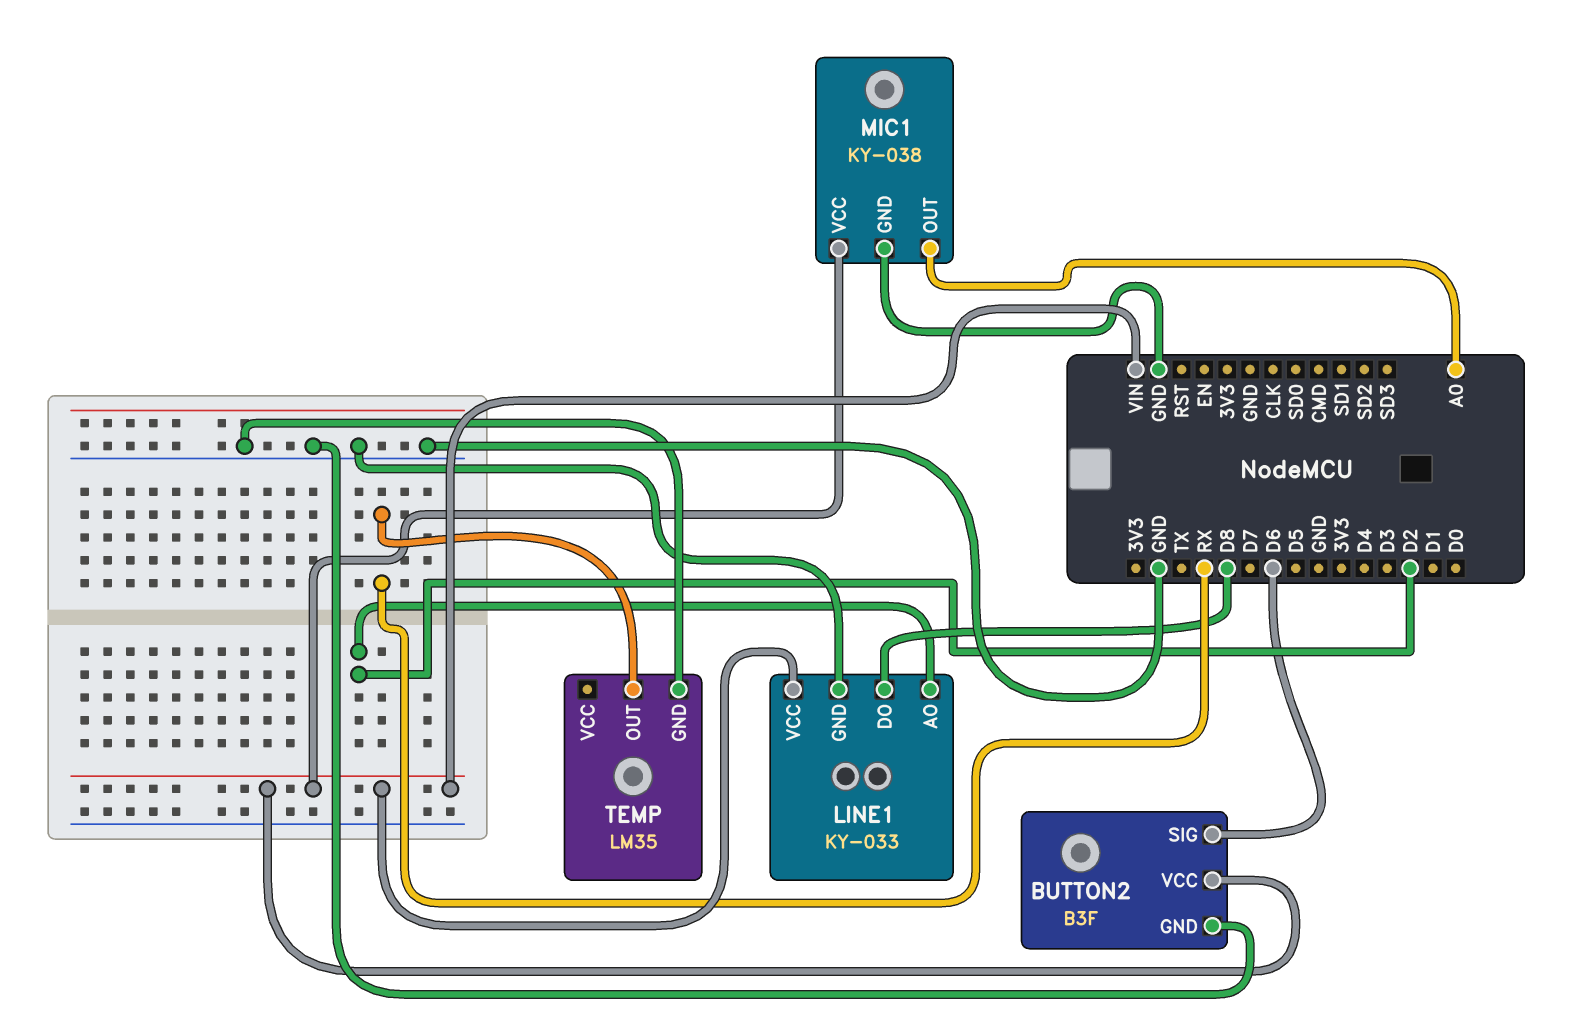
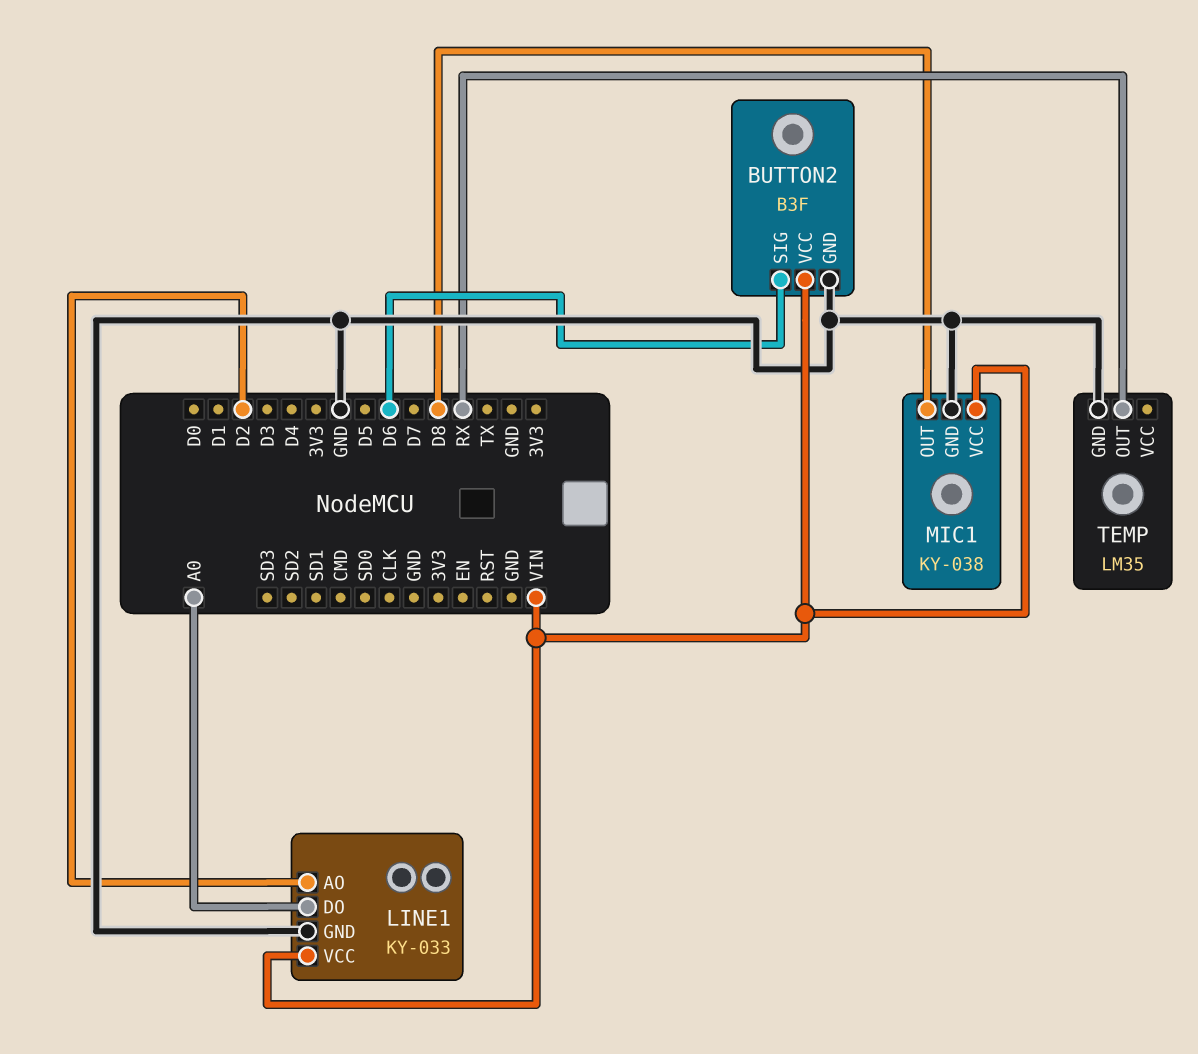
LINE1 pin DO: D8 -> A0
MIC1 pin OUT: A0 -> D8

